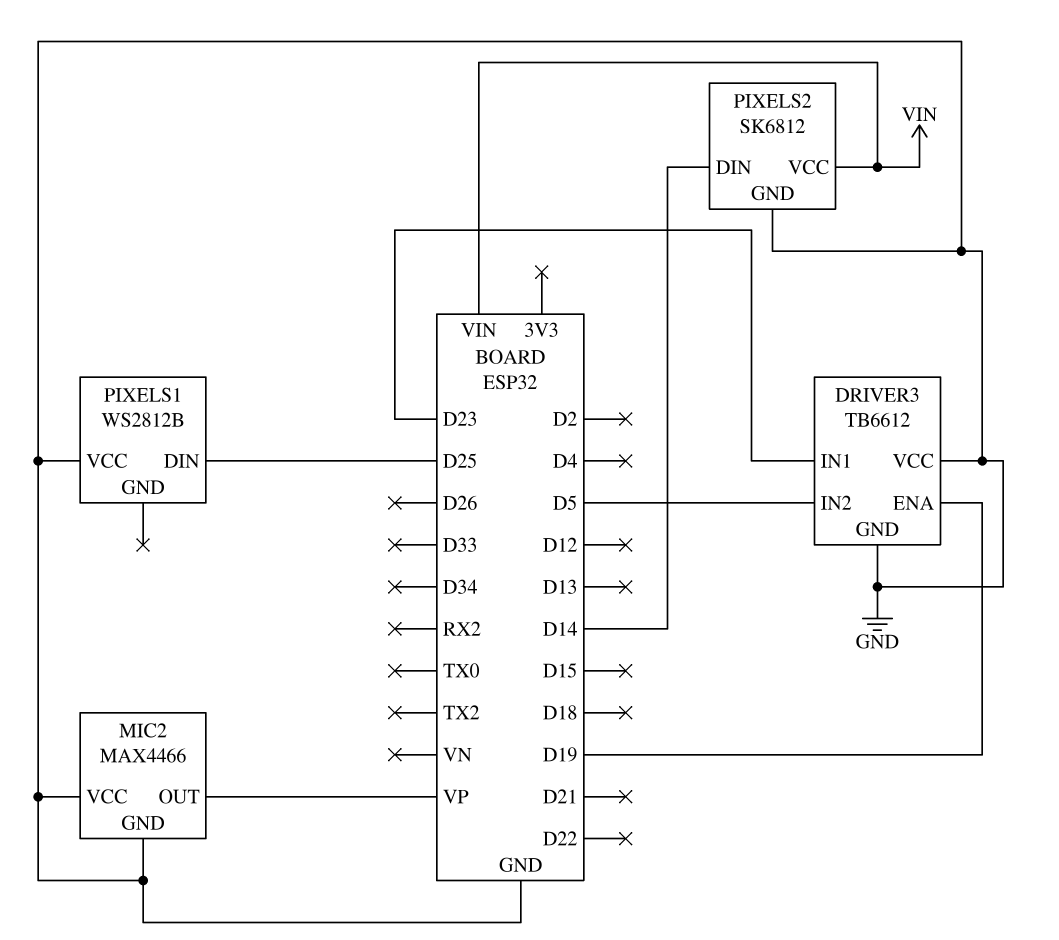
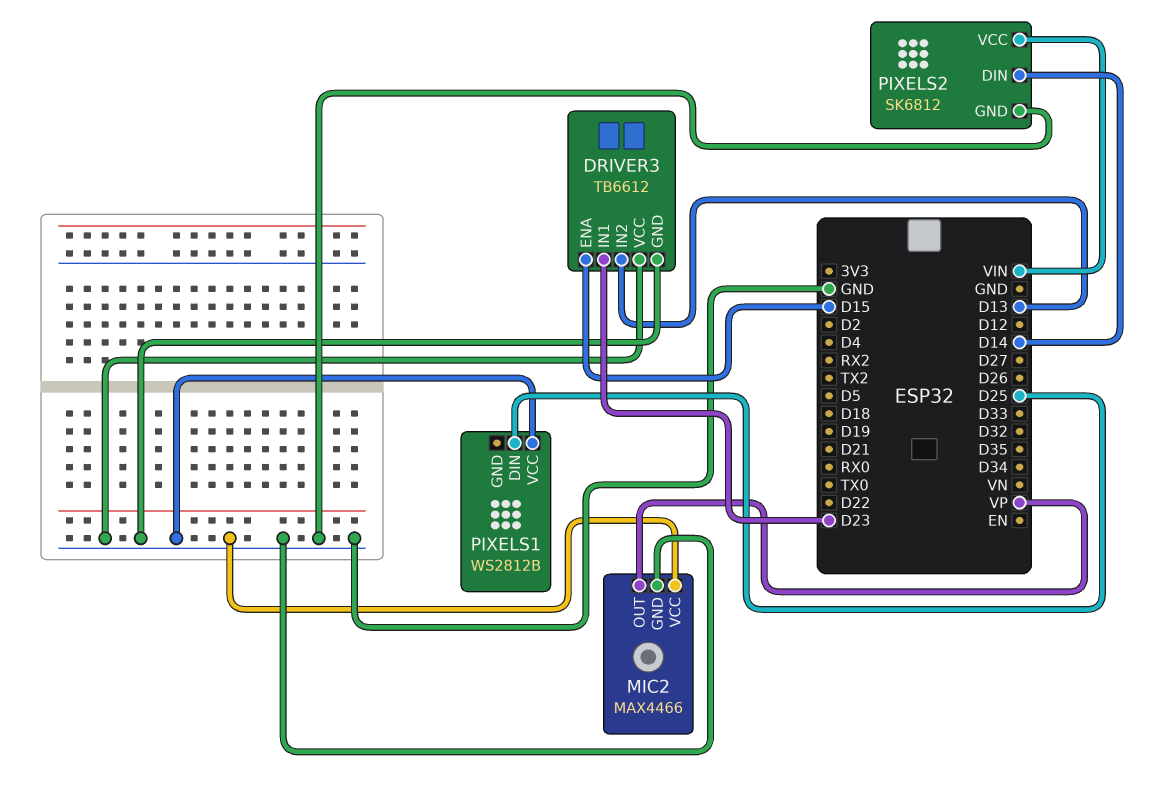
DRIVER3 pin ENA: D19 -> D15
DRIVER3 pin IN2: D5 -> D13

